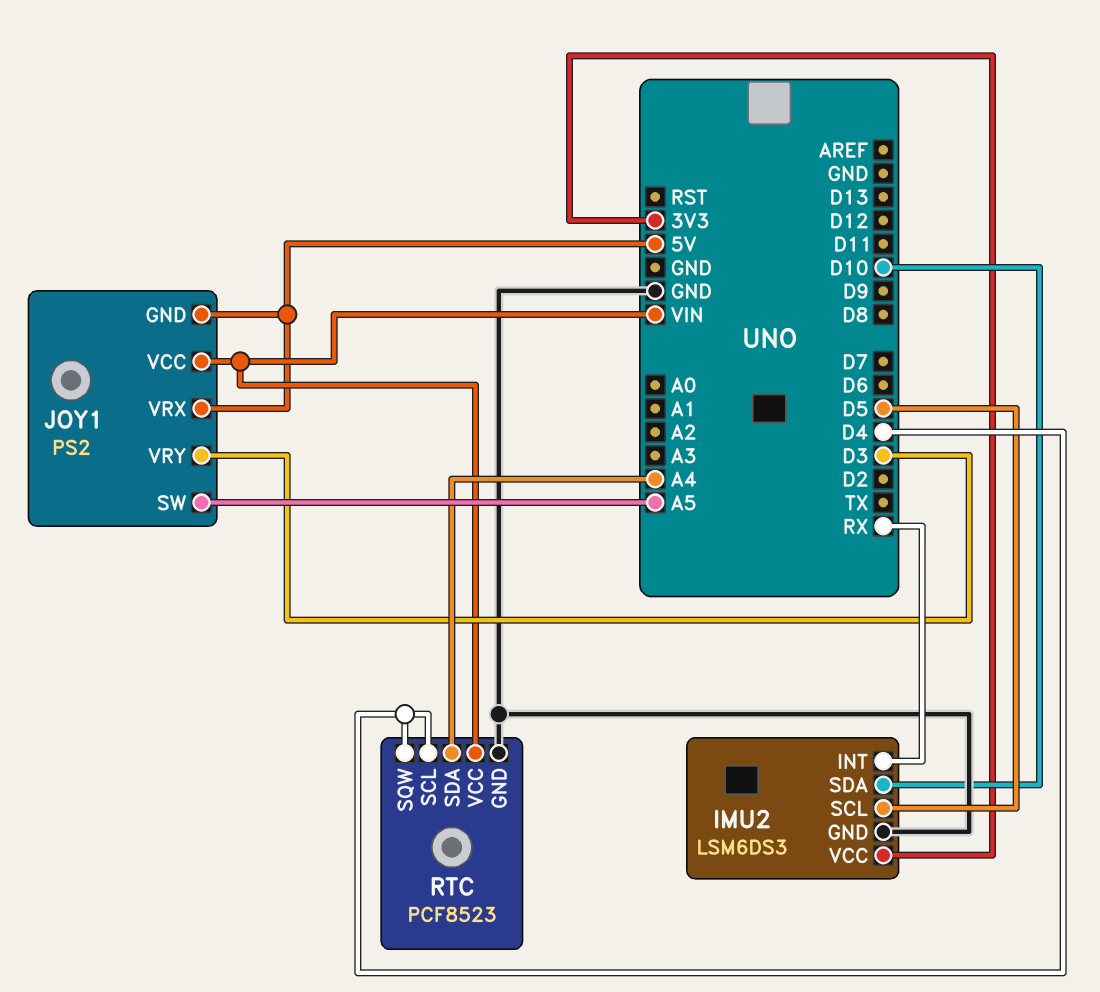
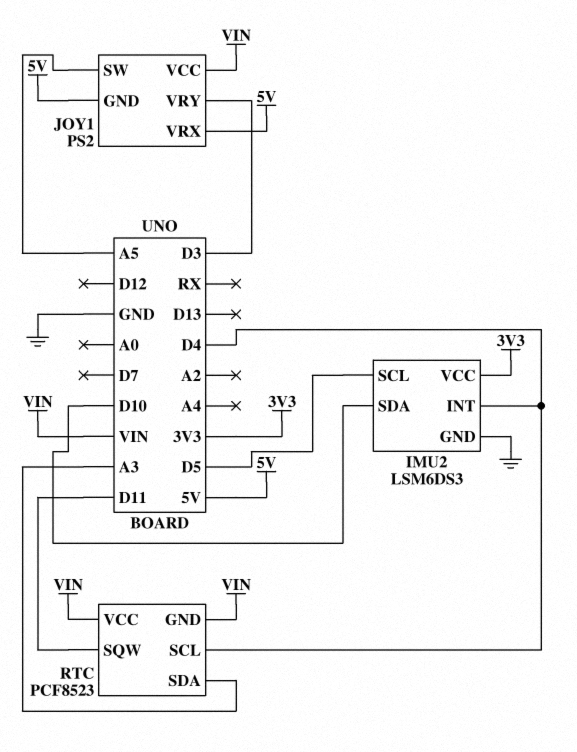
IMU2 pin INT: RX -> D4
RTC pin GND: GND -> VIN
RTC pin SDA: A4 -> A3
RTC pin SQW: D4 -> D11

